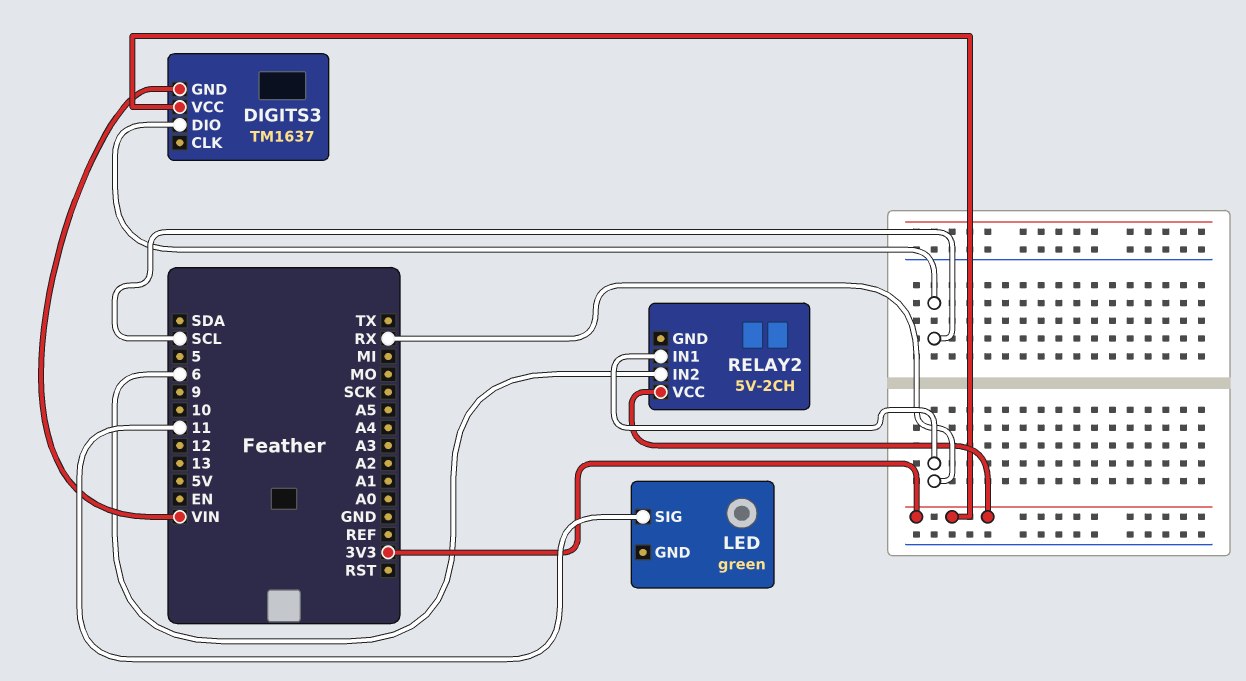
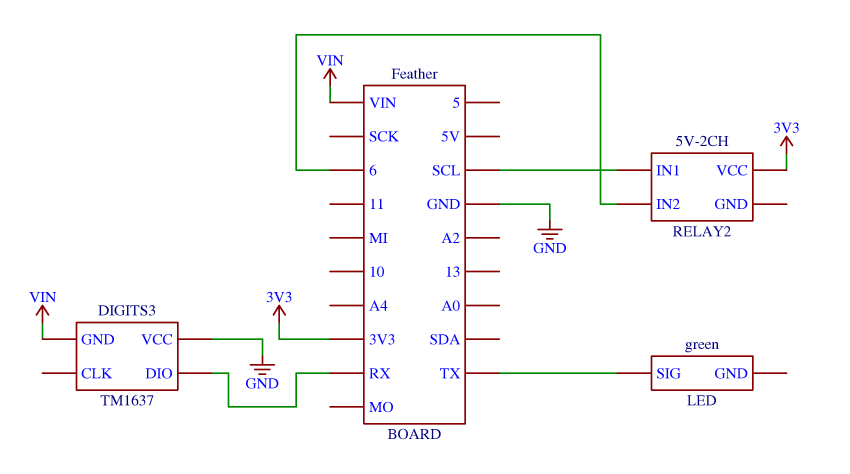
DIGITS3 pin DIO: SCL -> RX
DIGITS3 pin VCC: 3V3 -> GND
LED pin SIG: 11 -> TX
RELAY2 pin IN1: RX -> SCL

